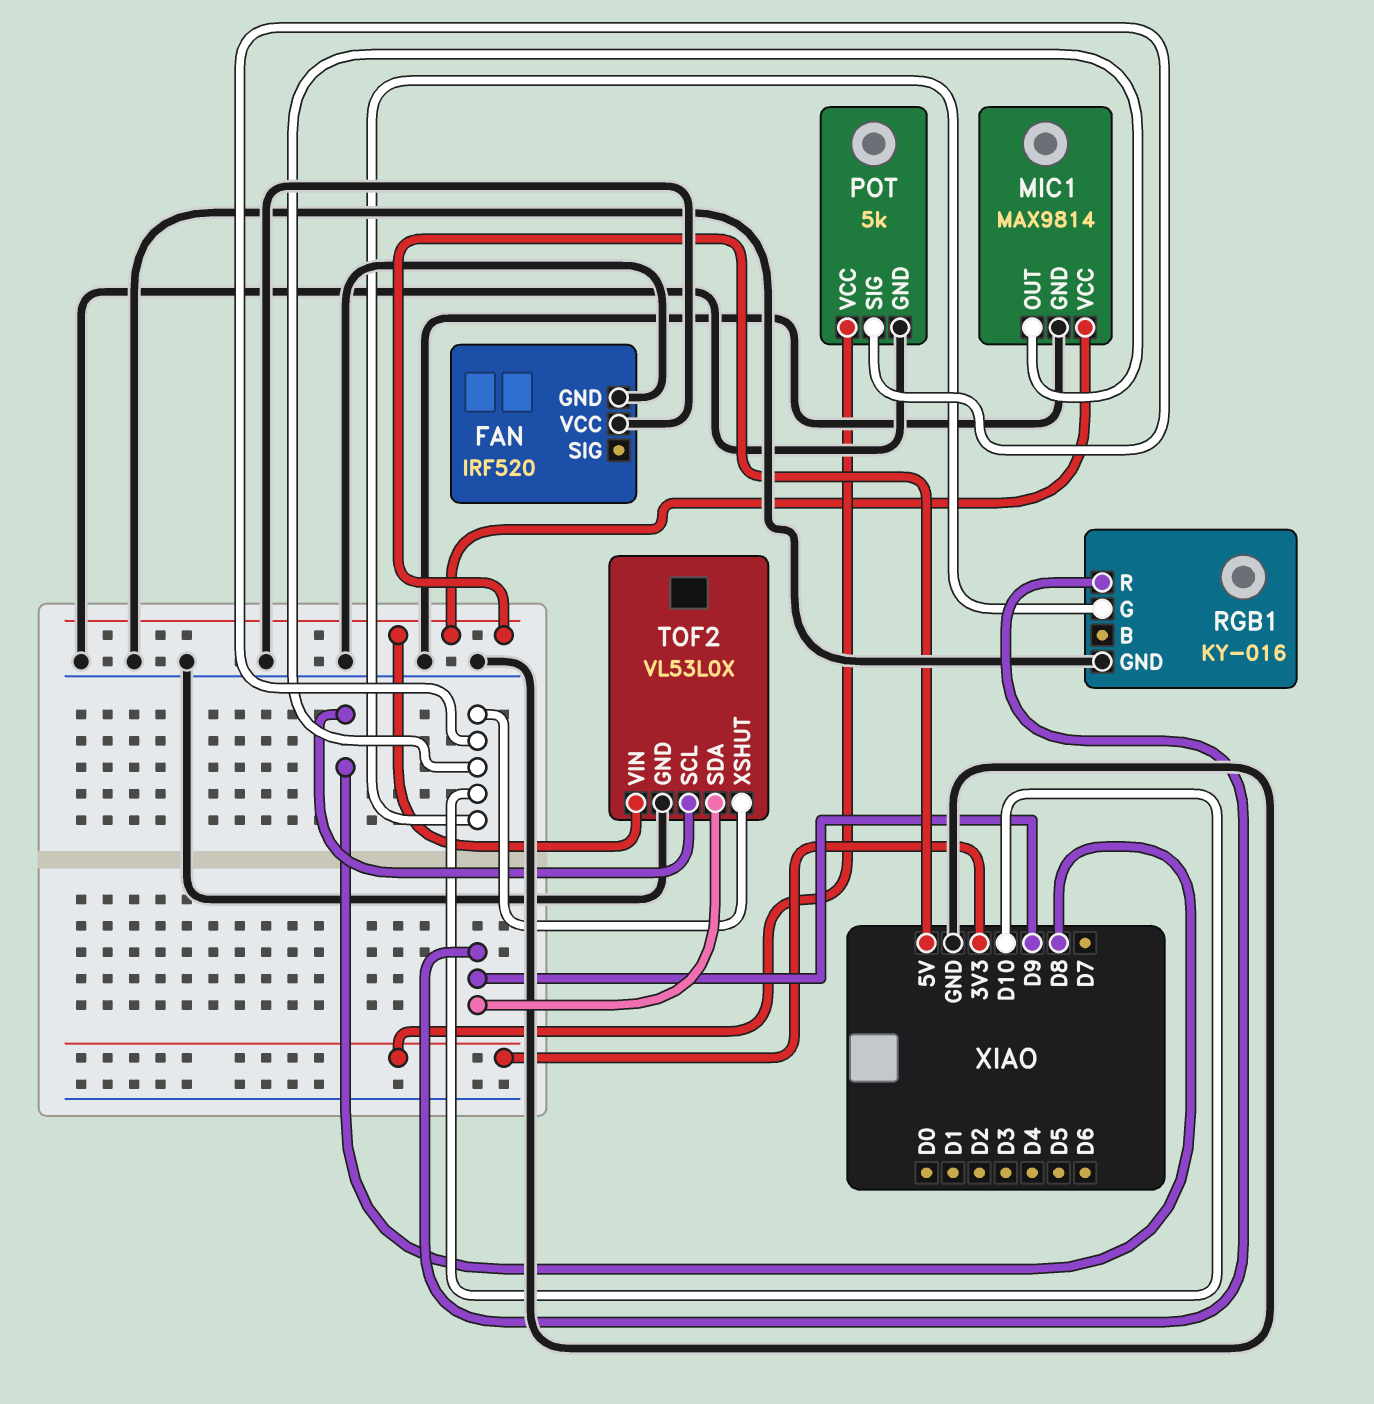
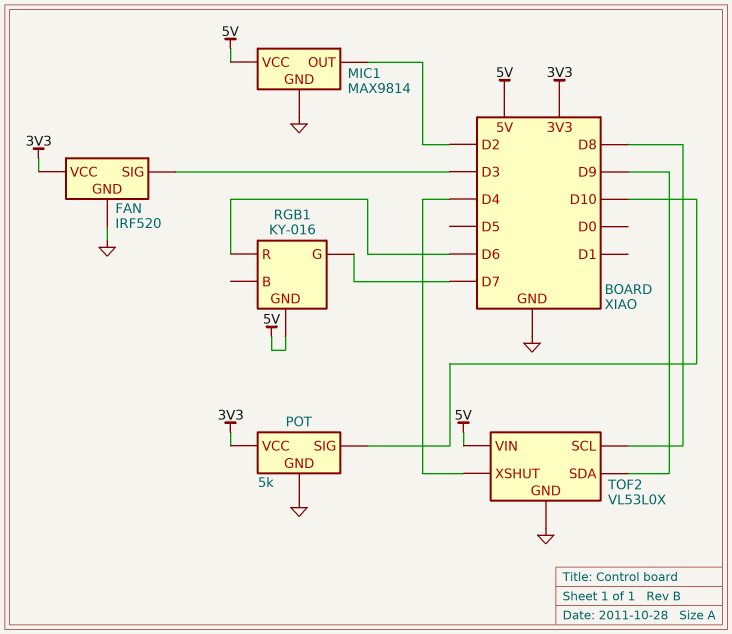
FAN pin SIG: none -> D3
FAN pin VCC: GND -> 3V3
MIC1 pin OUT: D10 -> D2
RGB1 pin G: D10 -> D7
RGB1 pin GND: GND -> 5V
RGB1 pin R: D9 -> D6
TOF2 pin XSHUT: D10 -> D4

